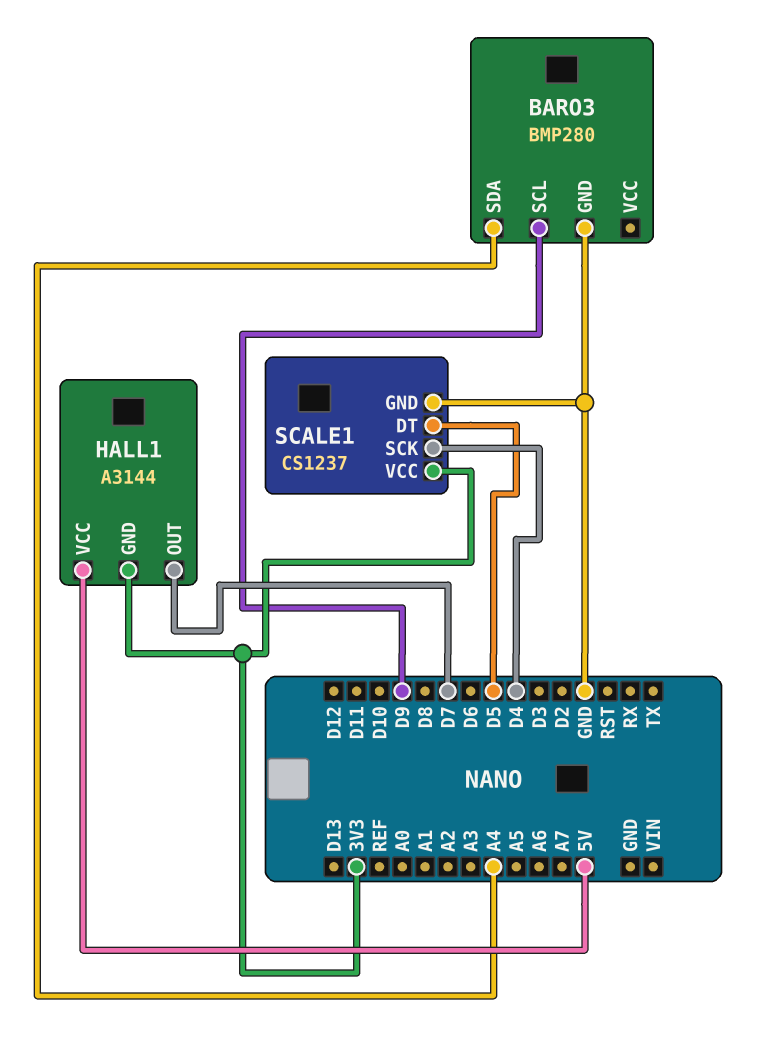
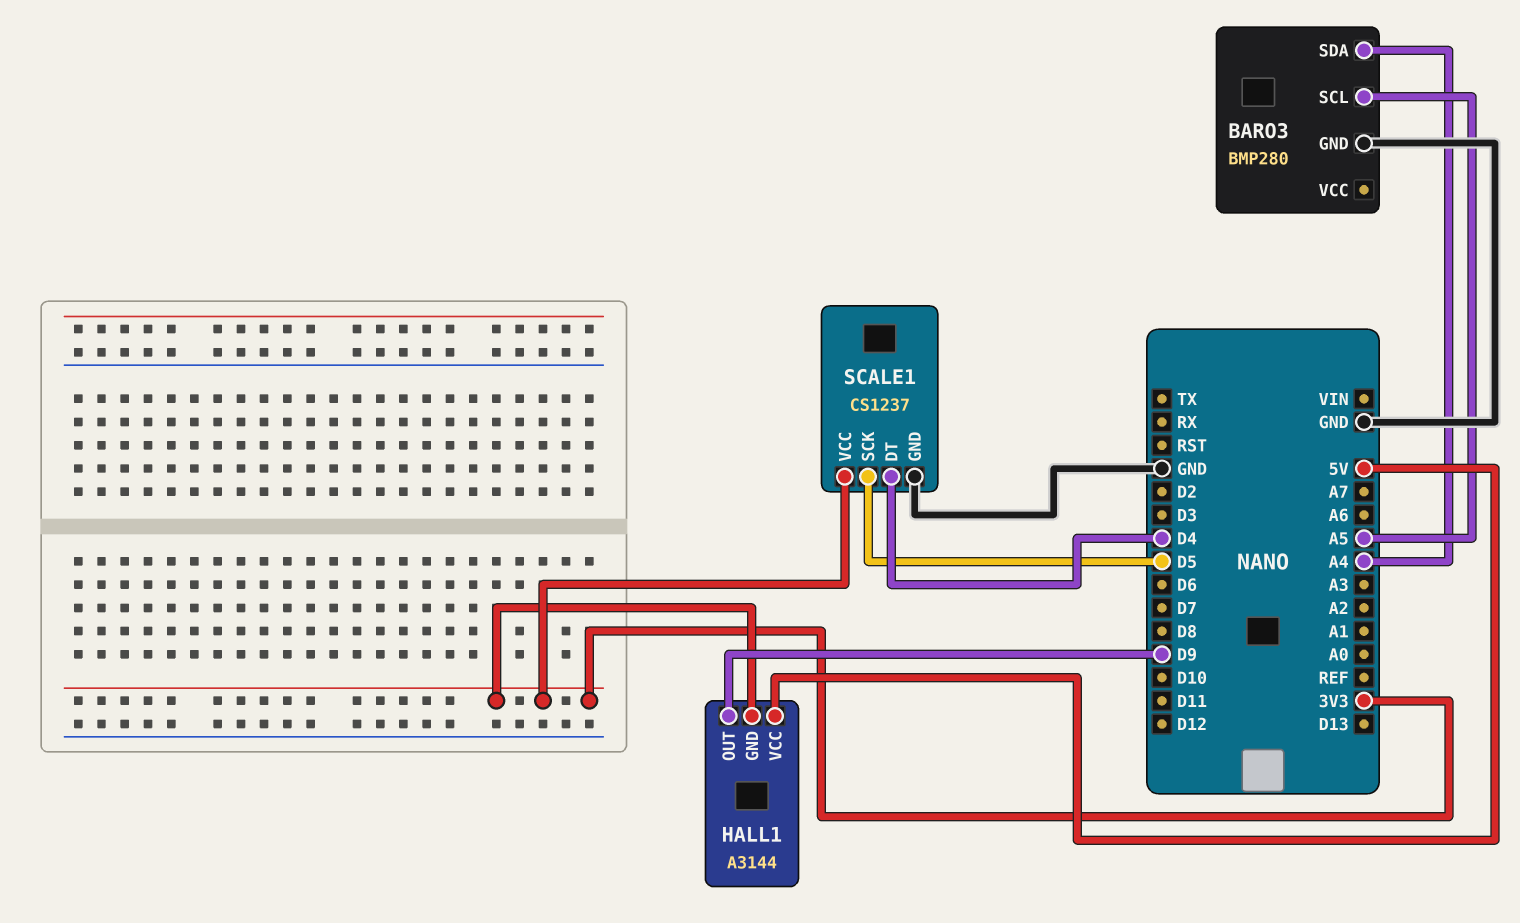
BARO3 pin SCL: D9 -> A5
HALL1 pin OUT: D7 -> D9
SCALE1 pin DT: D5 -> D4
SCALE1 pin SCK: D4 -> D5

